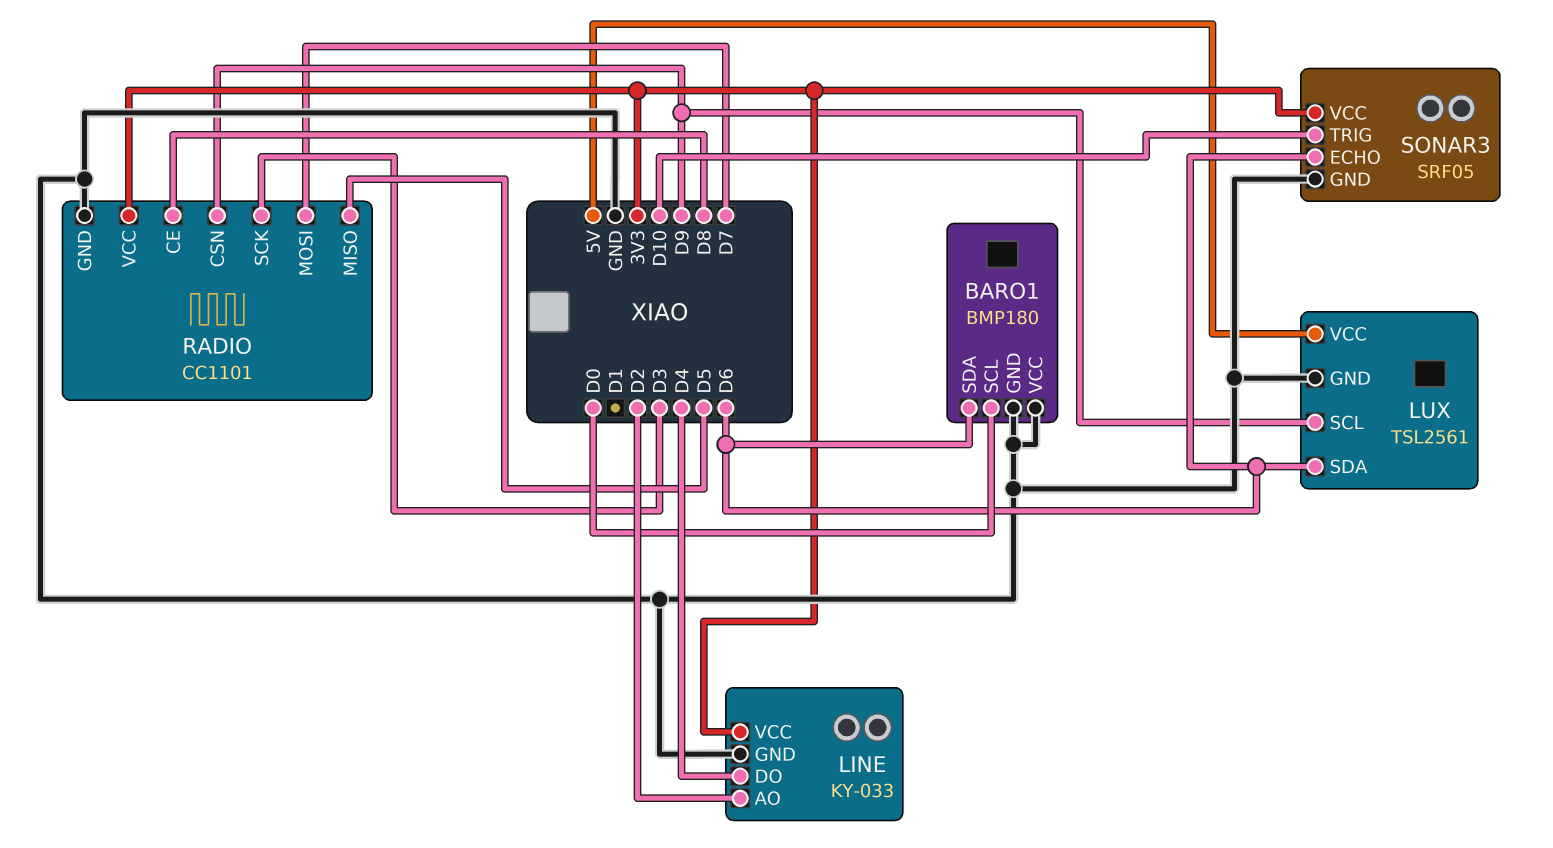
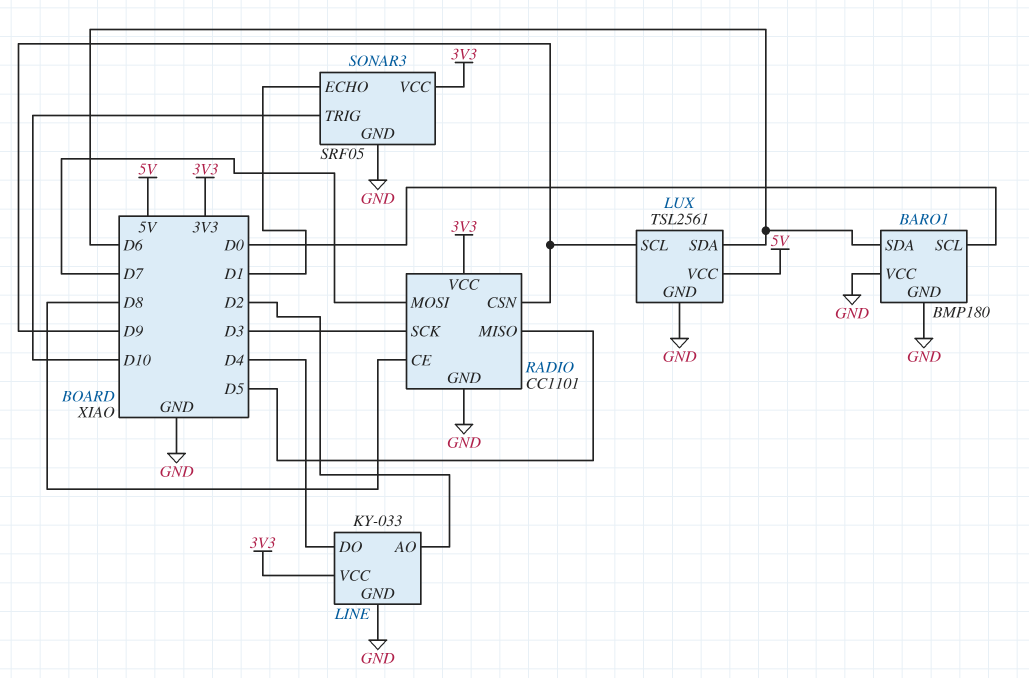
SONAR3 pin ECHO: D6 -> D1

